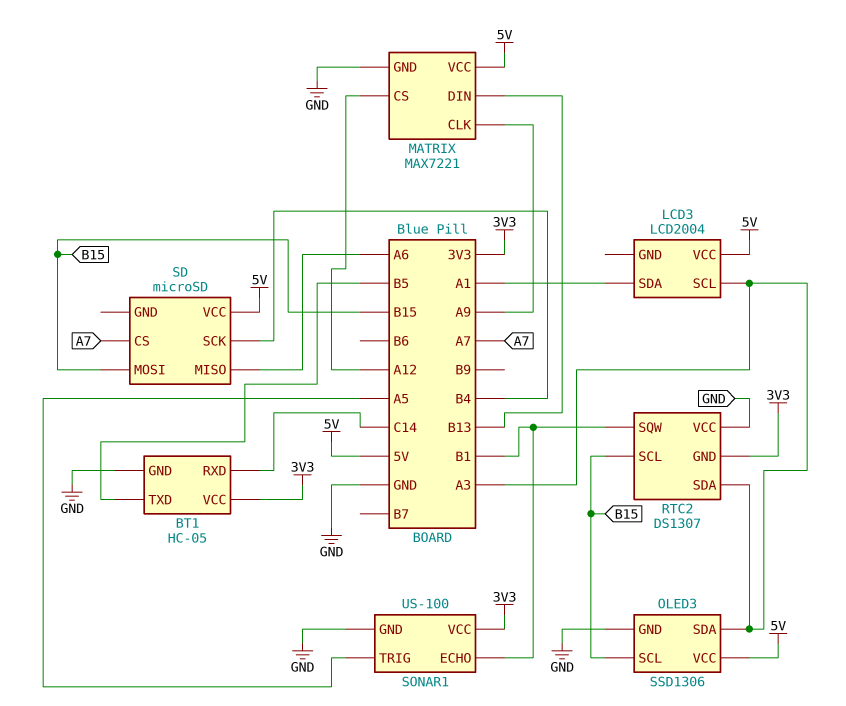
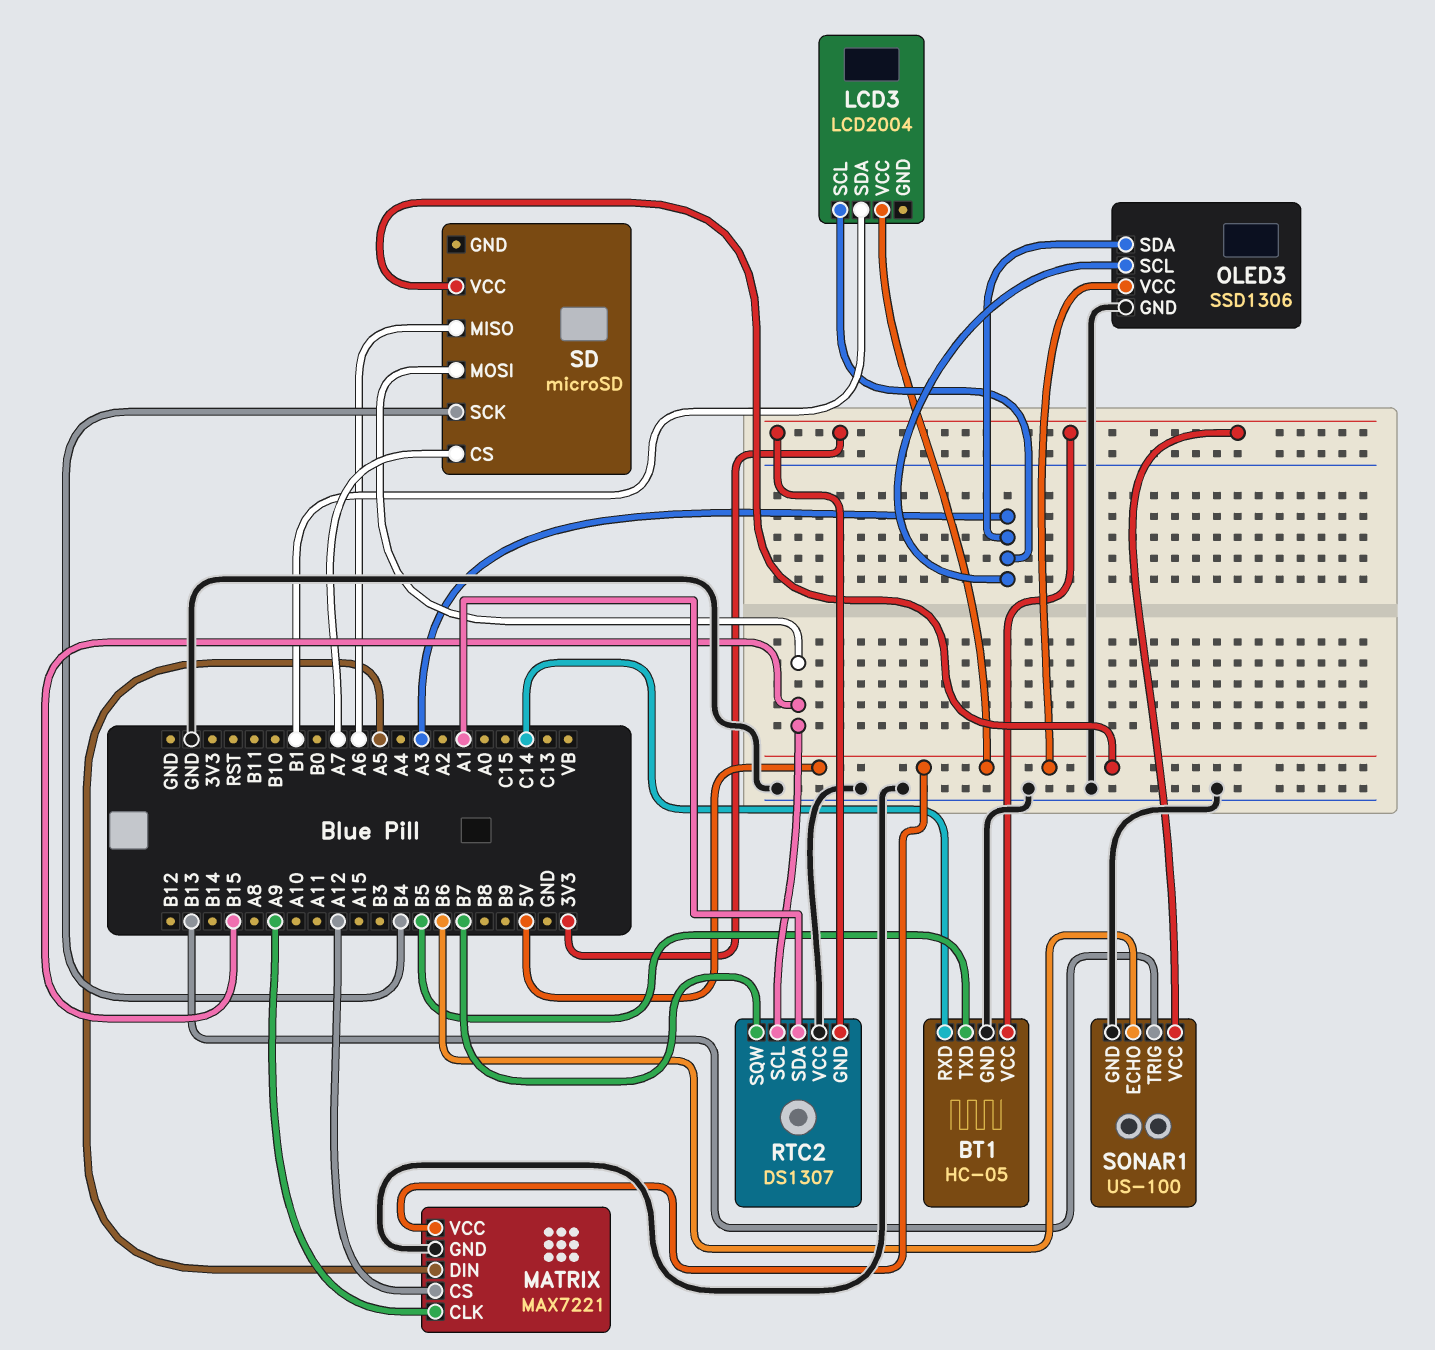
LCD3 pin SDA: A1 -> B1
MATRIX pin DIN: B13 -> A5
OLED3 pin SCL: B15 -> A3
RTC2 pin SDA: A3 -> A1
RTC2 pin SQW: B1 -> B7
SONAR1 pin ECHO: B1 -> B6
SONAR1 pin TRIG: A5 -> B13

